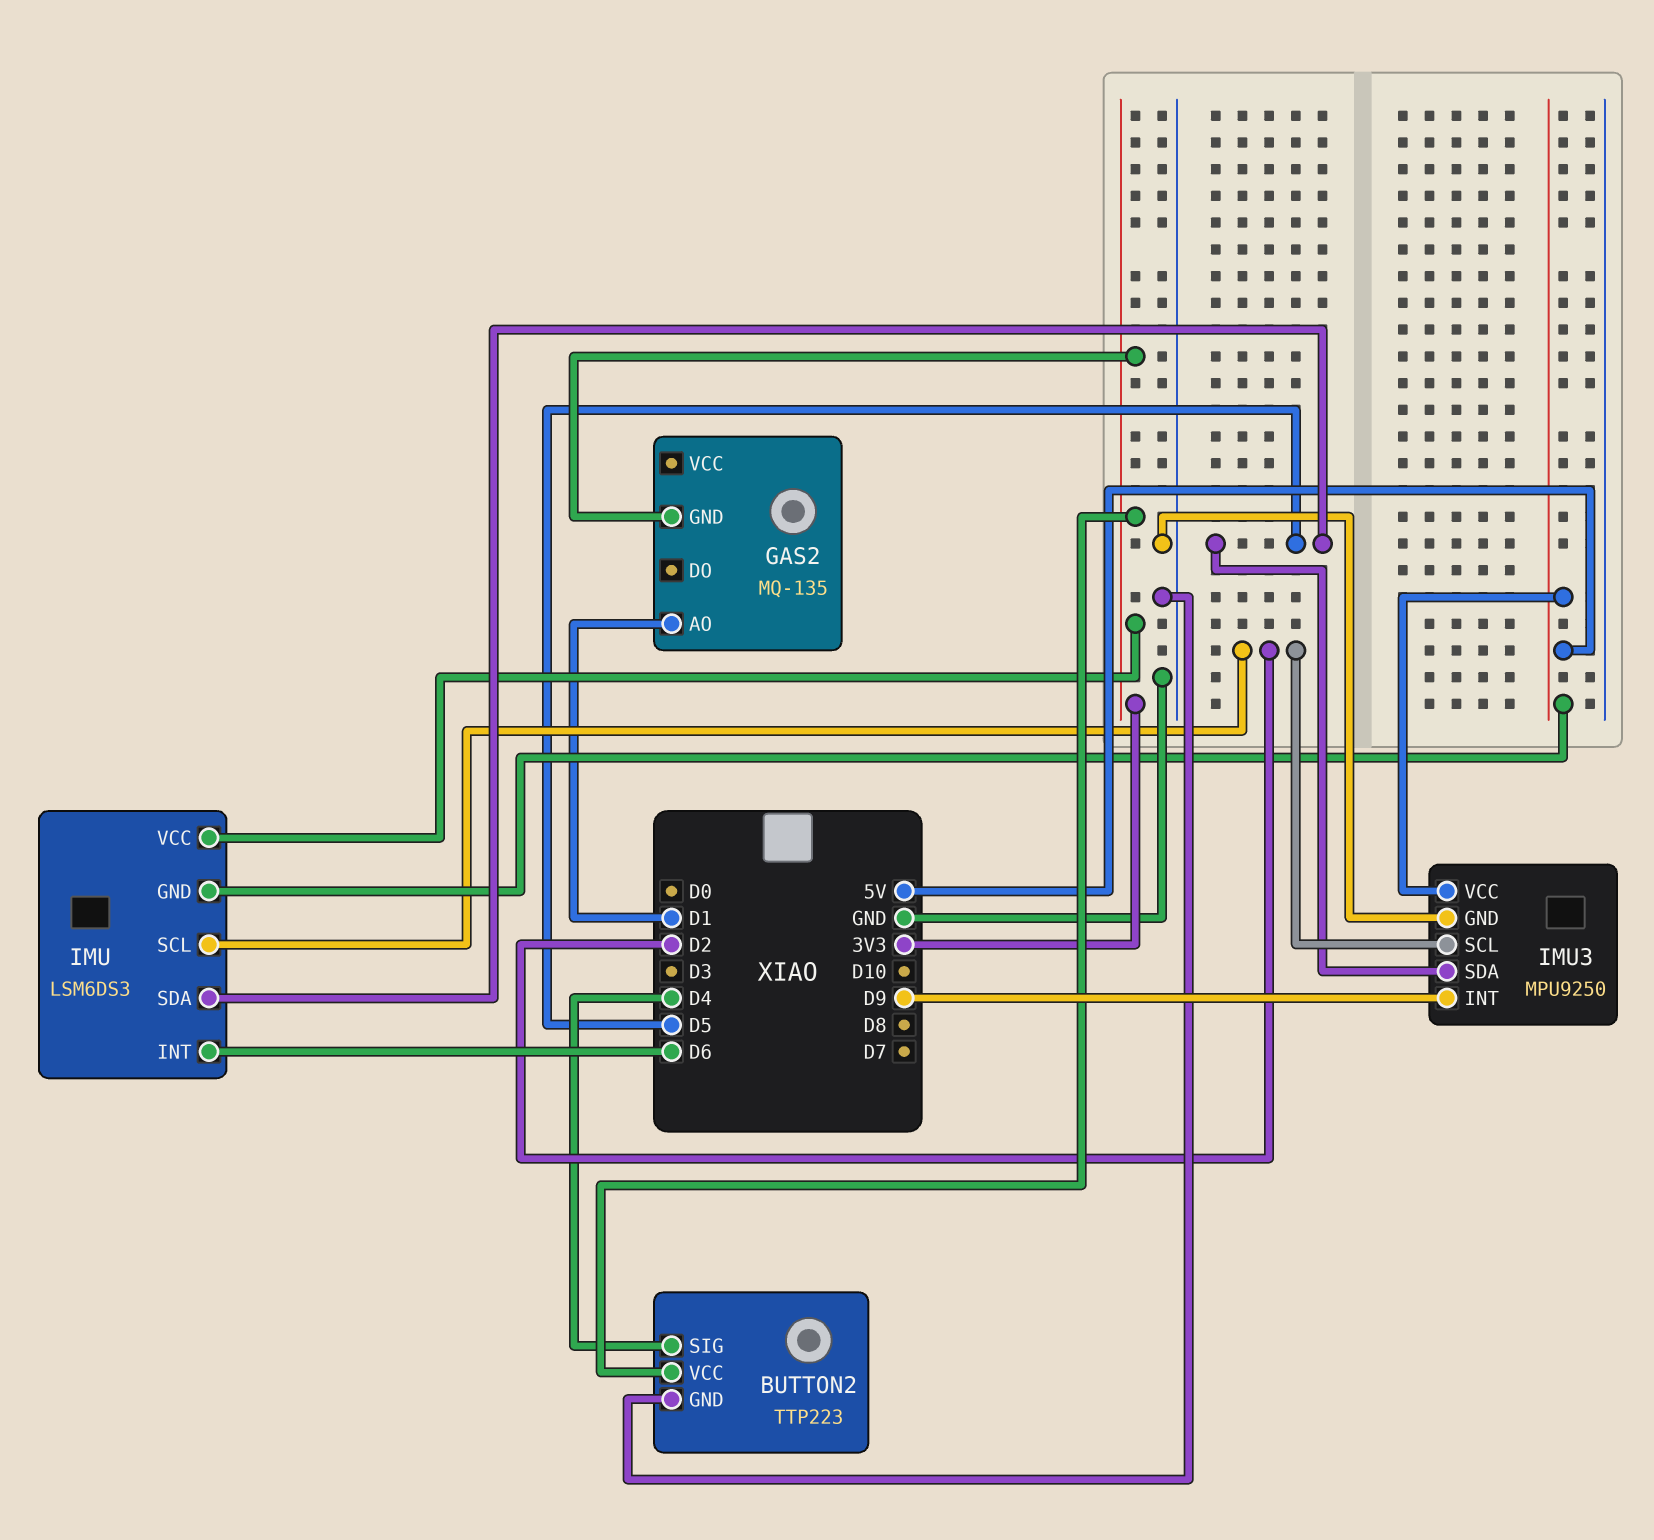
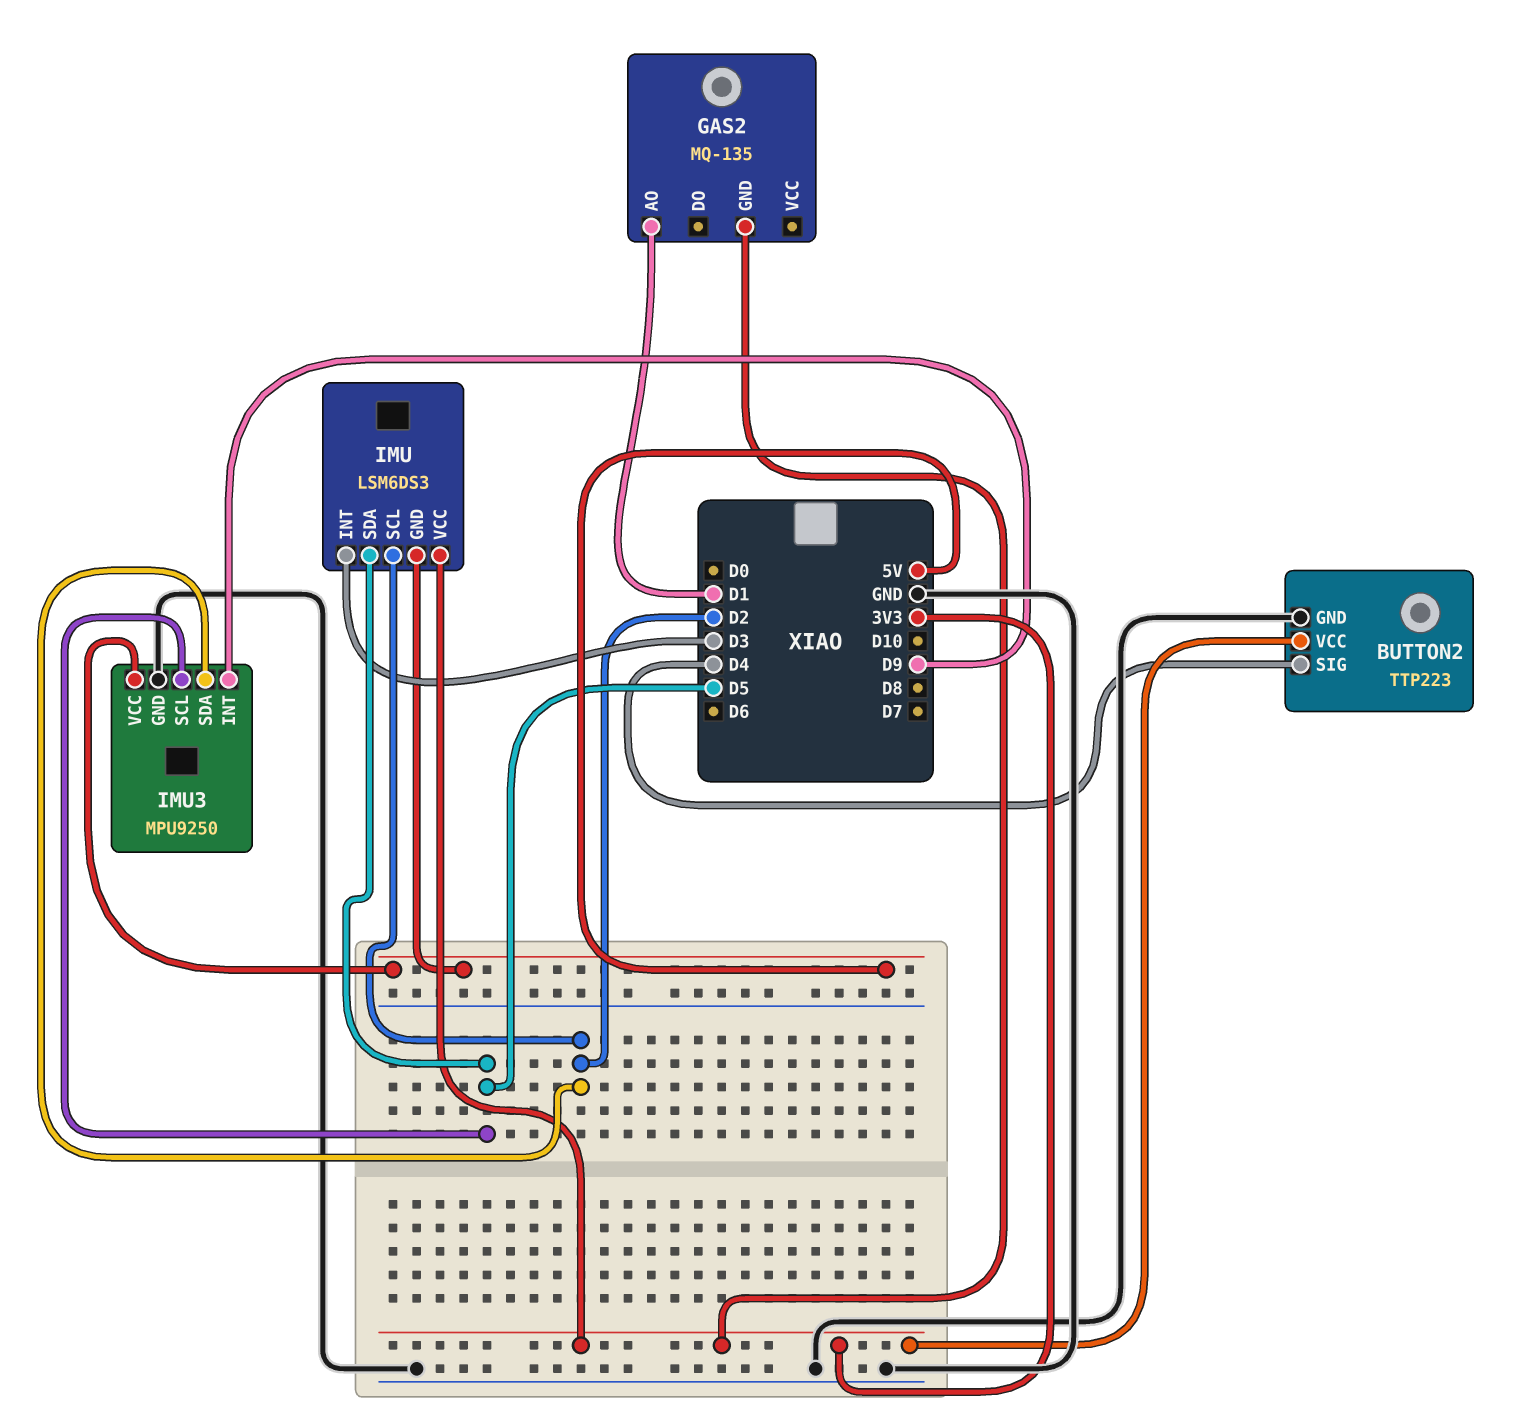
IMU pin INT: D6 -> D3
IMU3 pin SCL: D2 -> D5
IMU3 pin SDA: D5 -> D2

